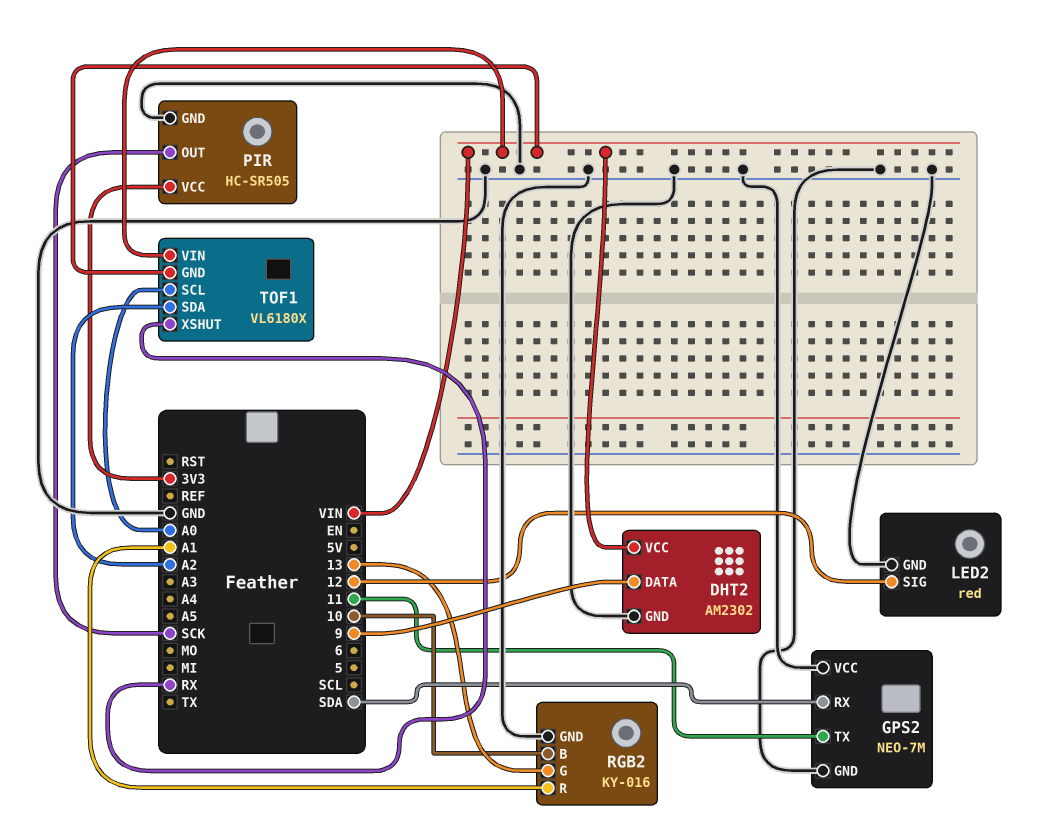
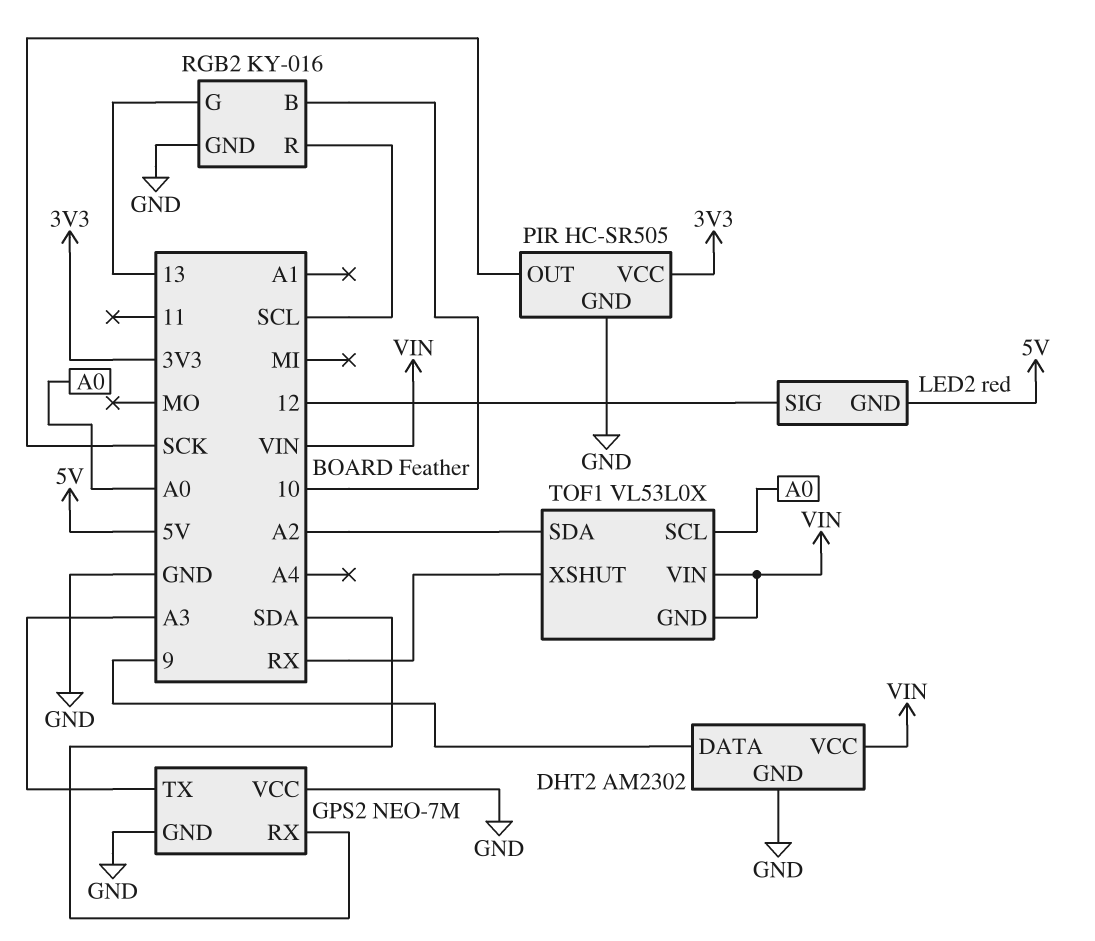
GPS2 pin TX: 11 -> A3
LED2 pin GND: GND -> 5V
RGB2 pin R: A1 -> SCL
TOF1: VL6180X -> VL53L0X

